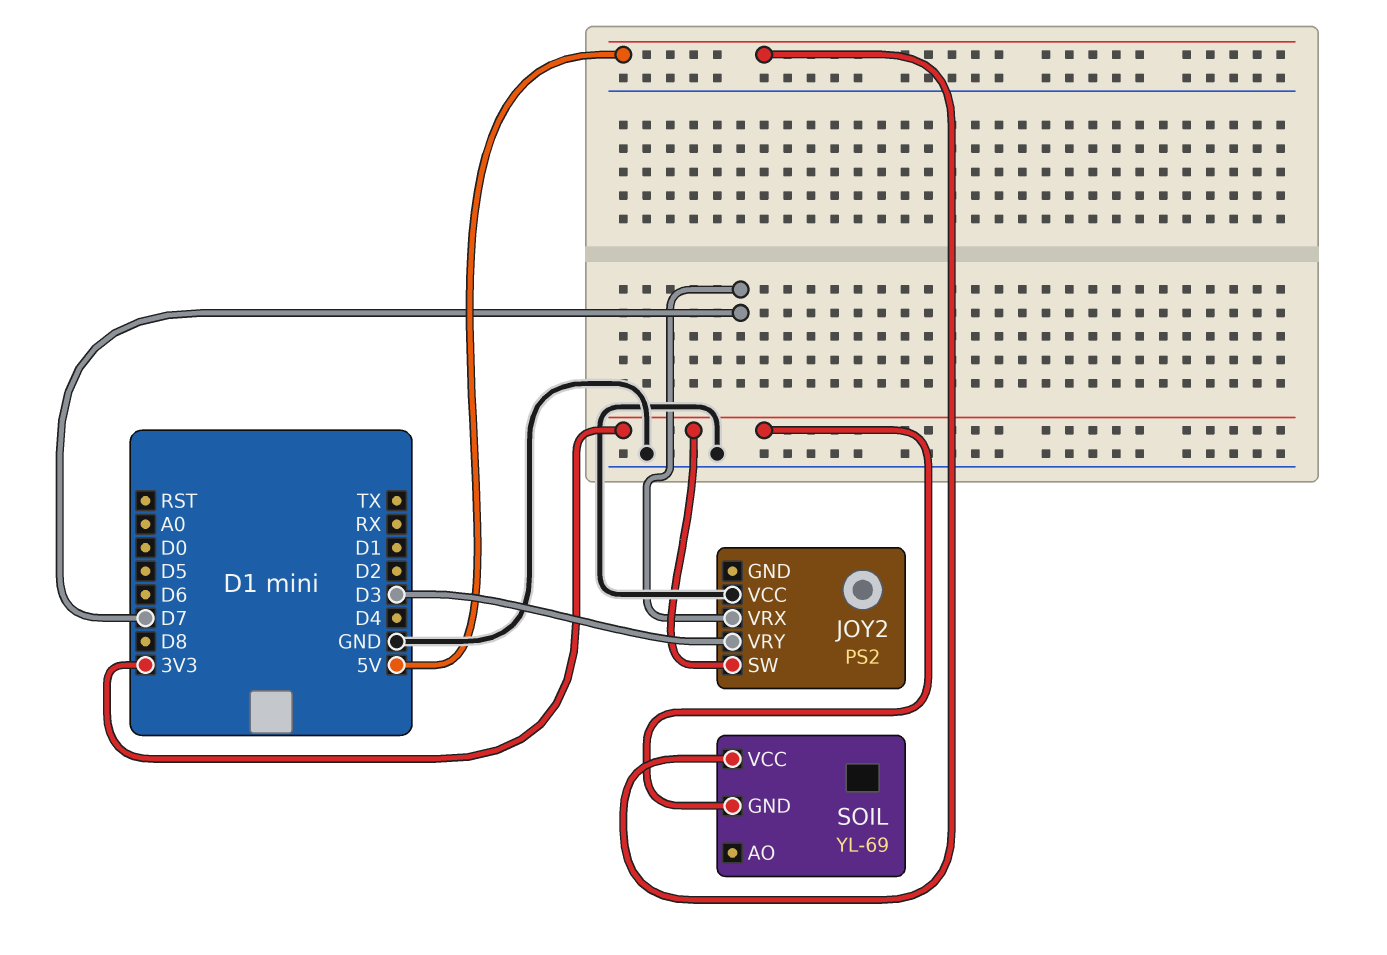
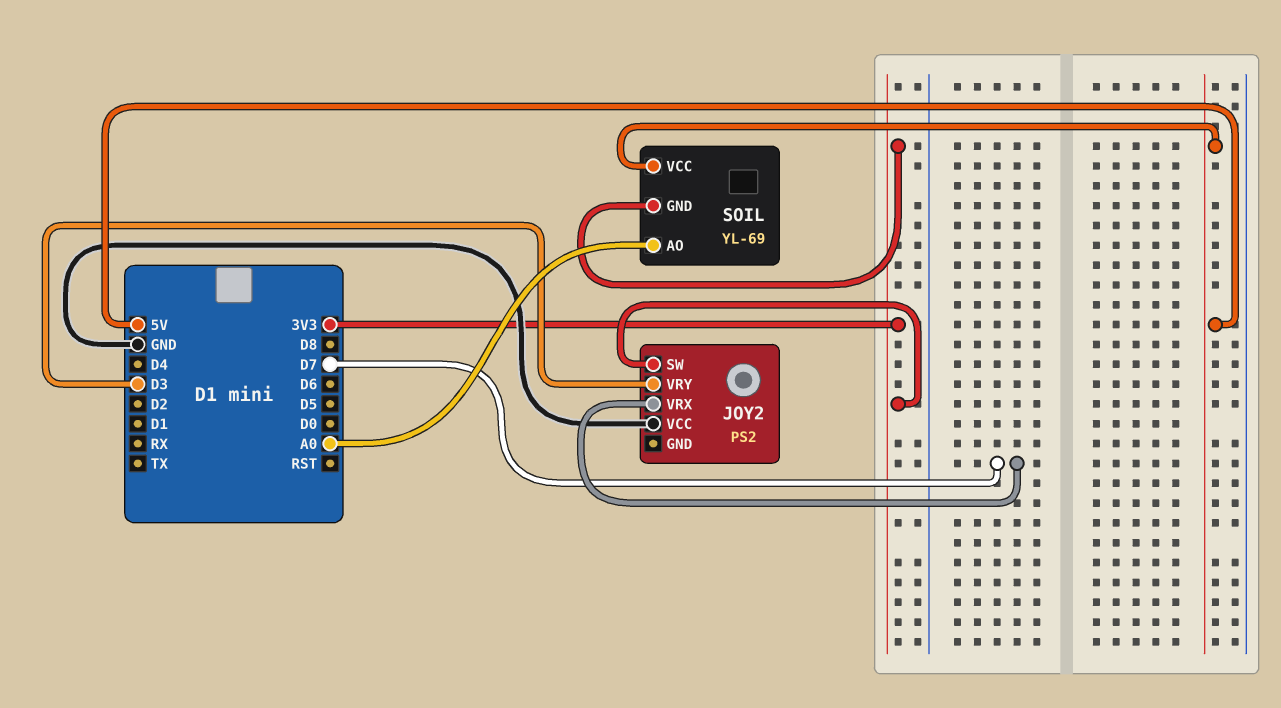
SOIL pin AO: none -> A0

